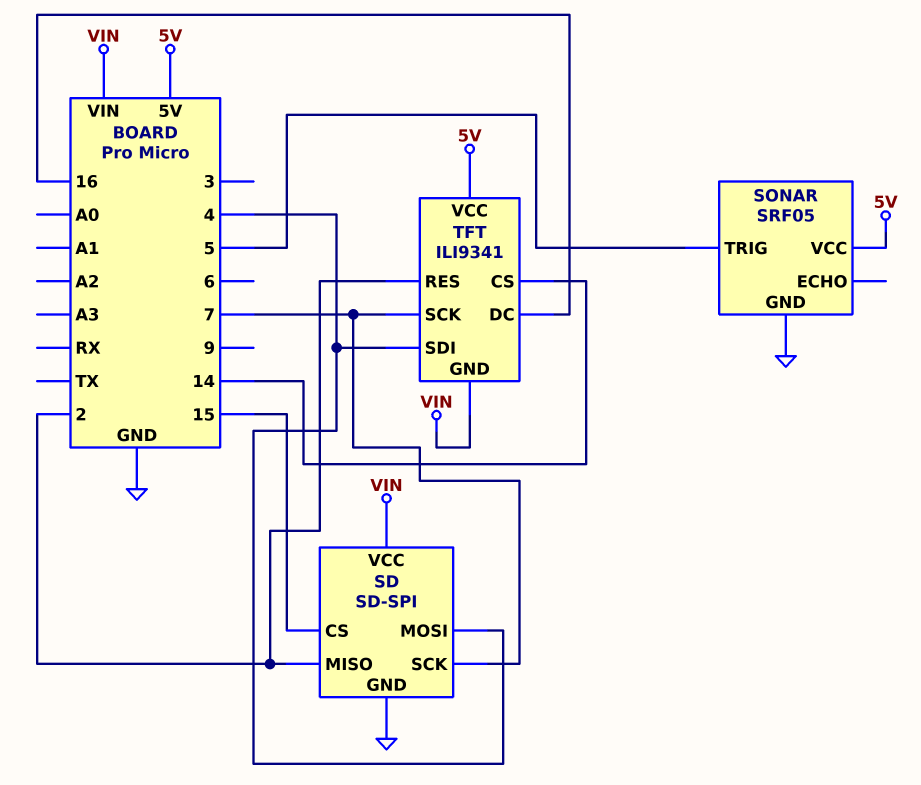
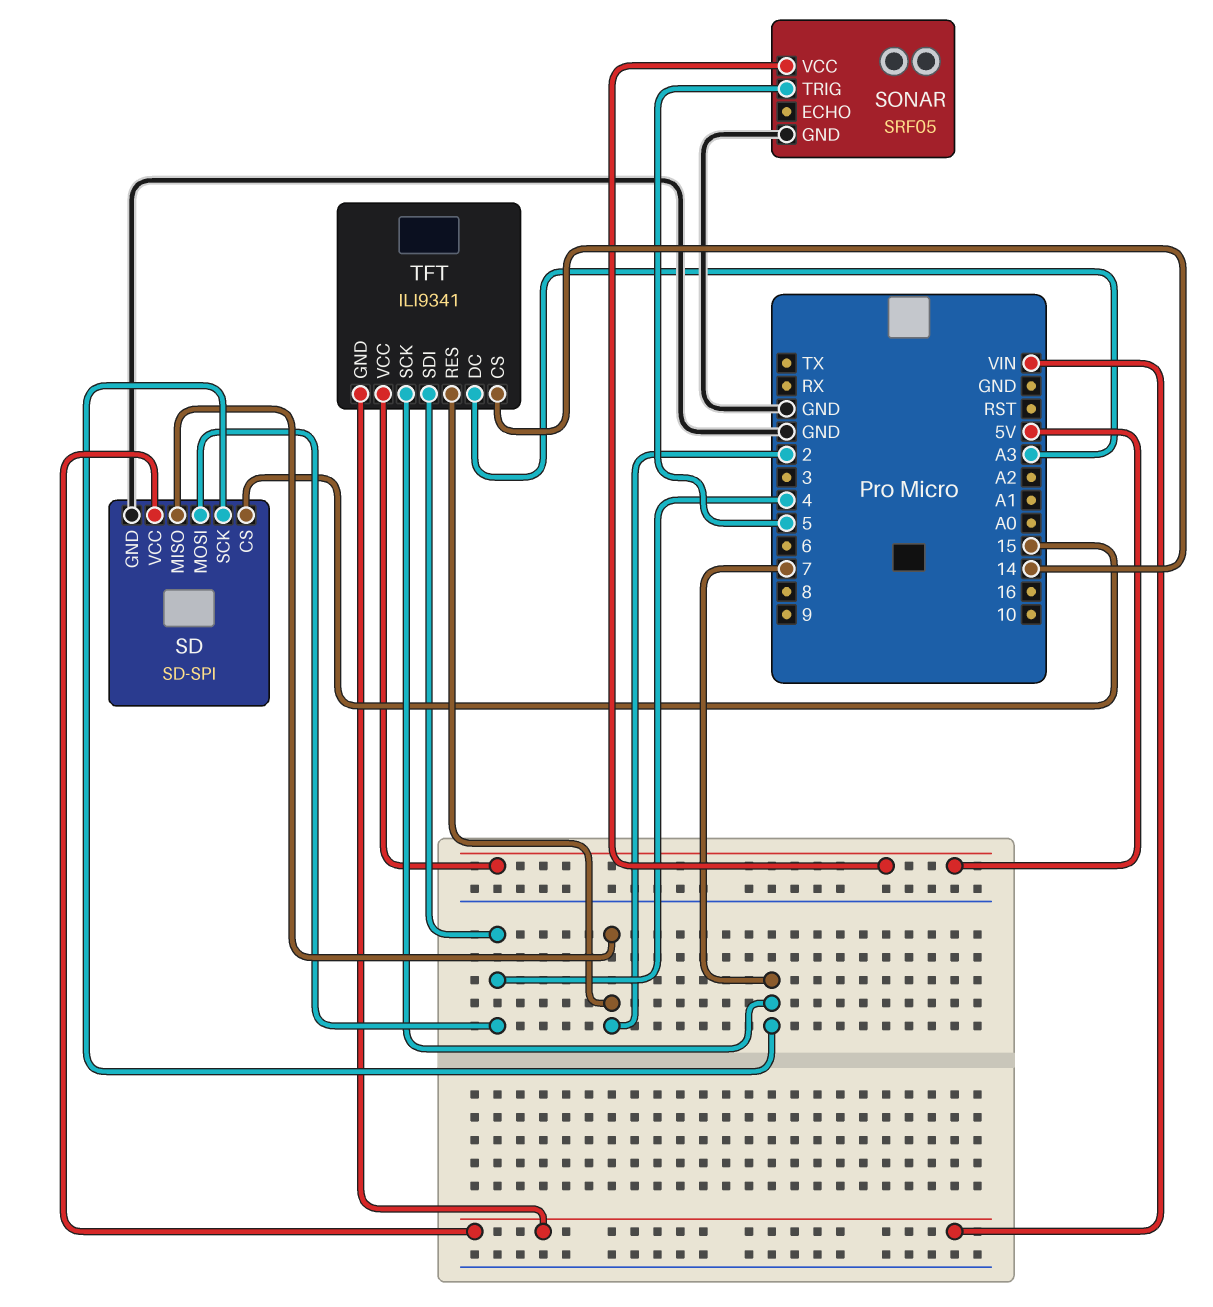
TFT pin DC: 16 -> A3

